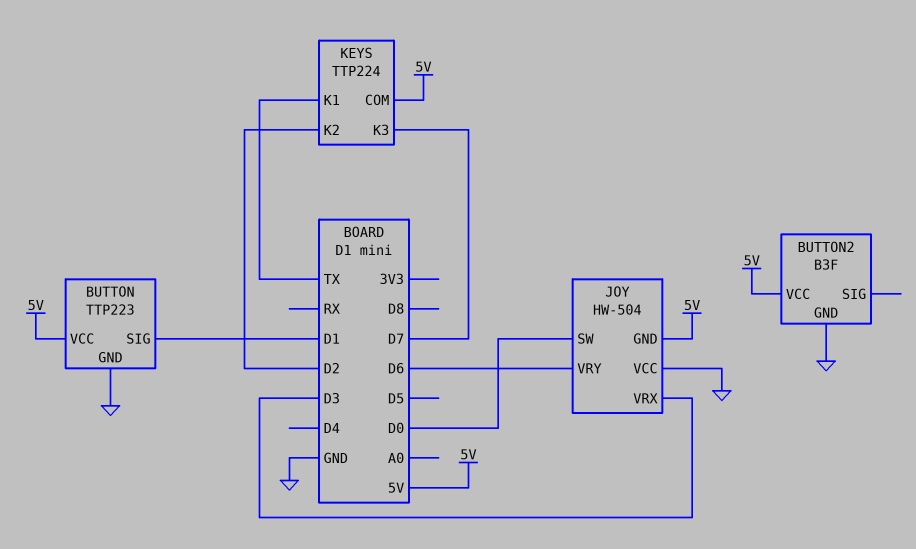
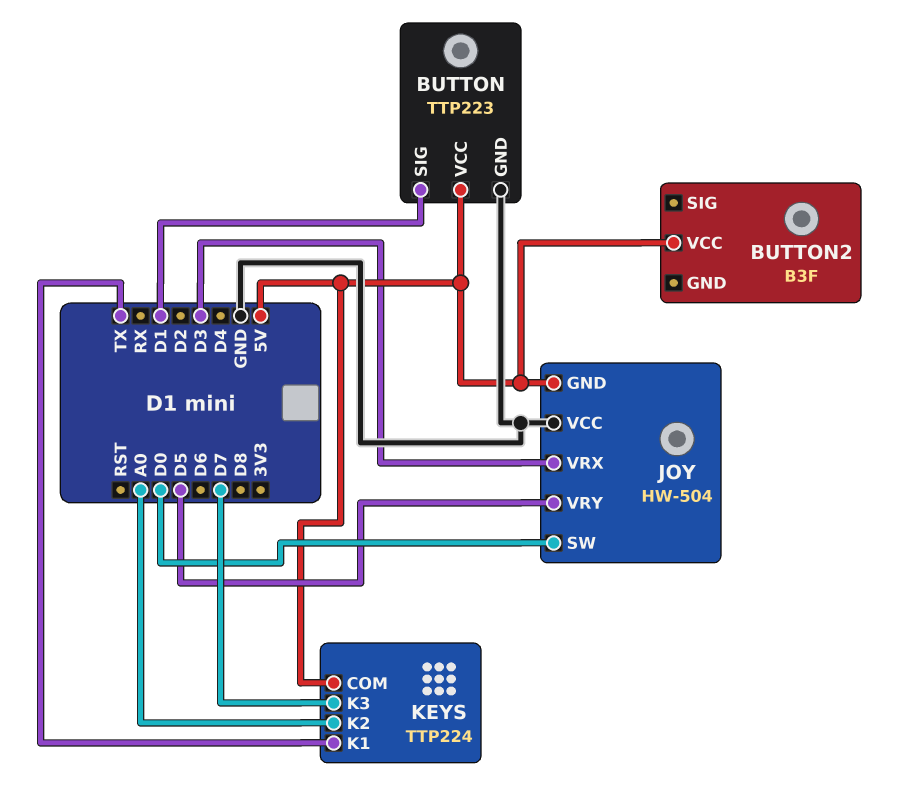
BUTTON2 pin GND: GND -> none
JOY pin VRY: D6 -> D5
KEYS pin K2: D2 -> A0

